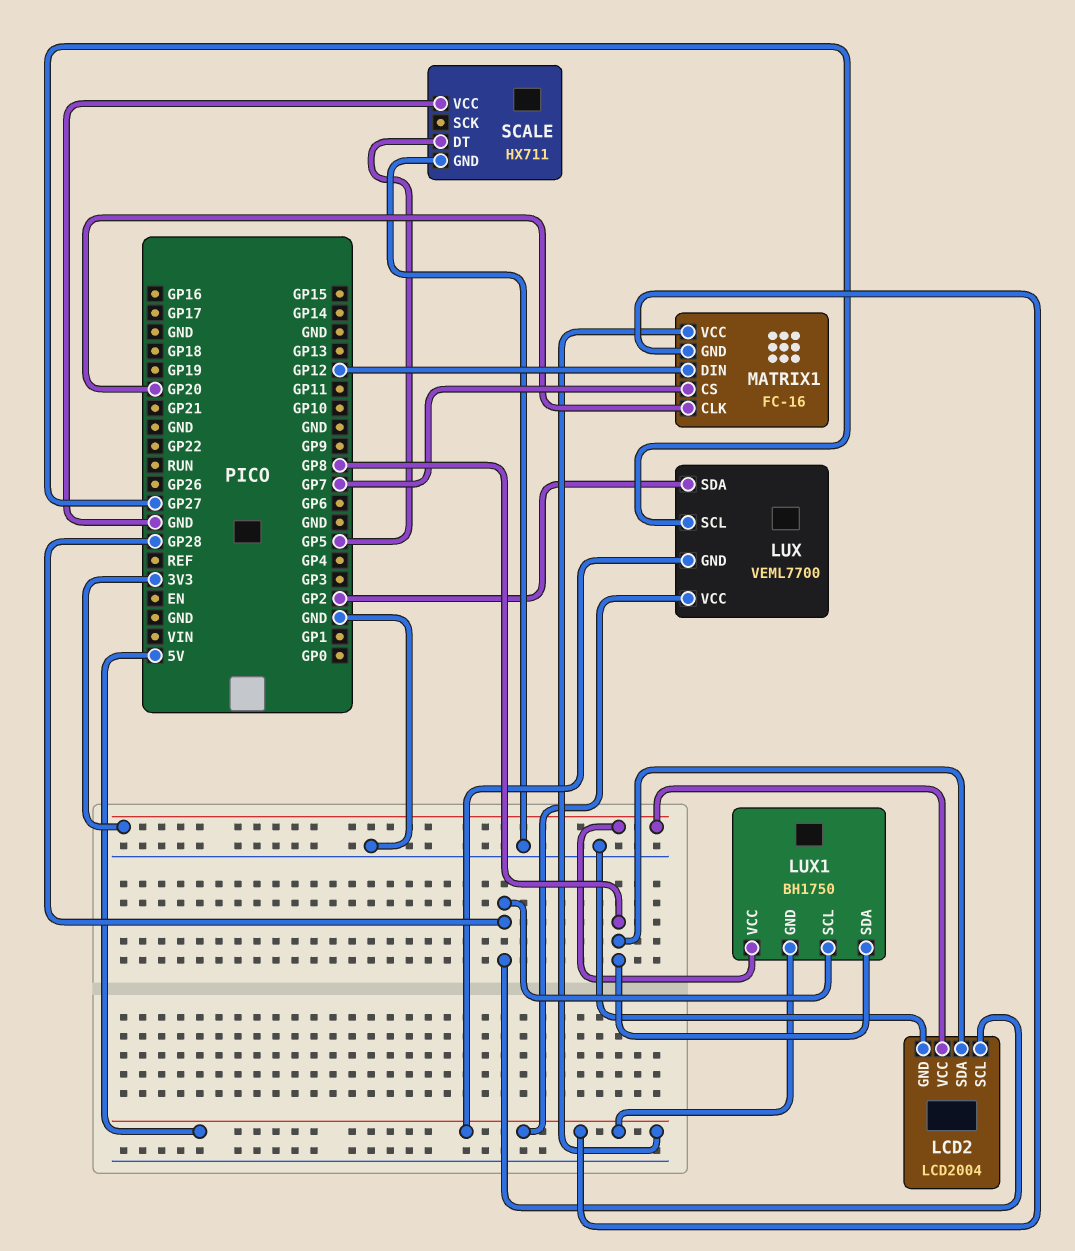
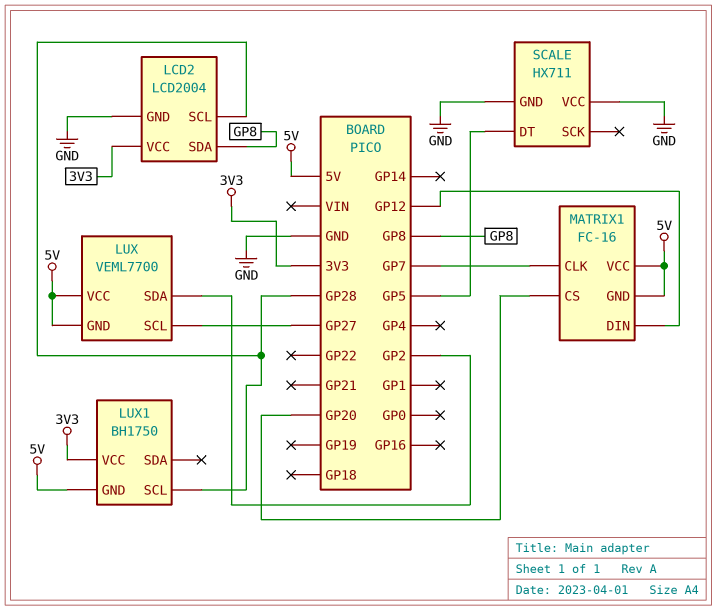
LUX1 pin SDA: GP8 -> none
MATRIX1 pin CLK: GP20 -> GP7
MATRIX1 pin CS: GP7 -> GP20

